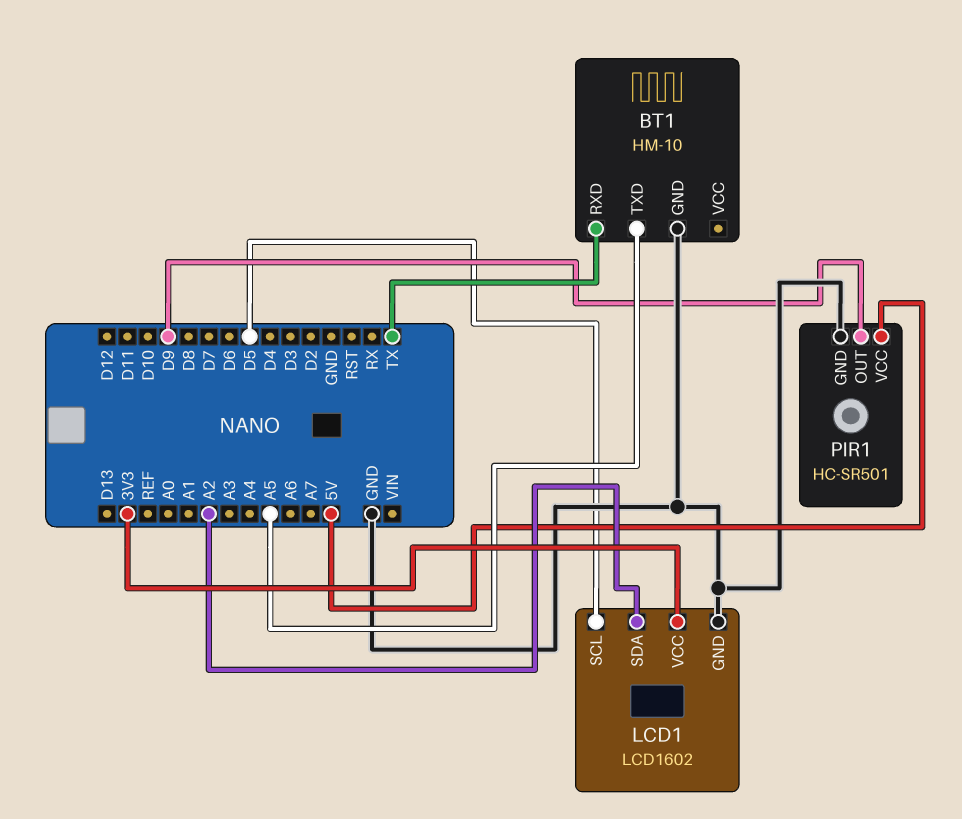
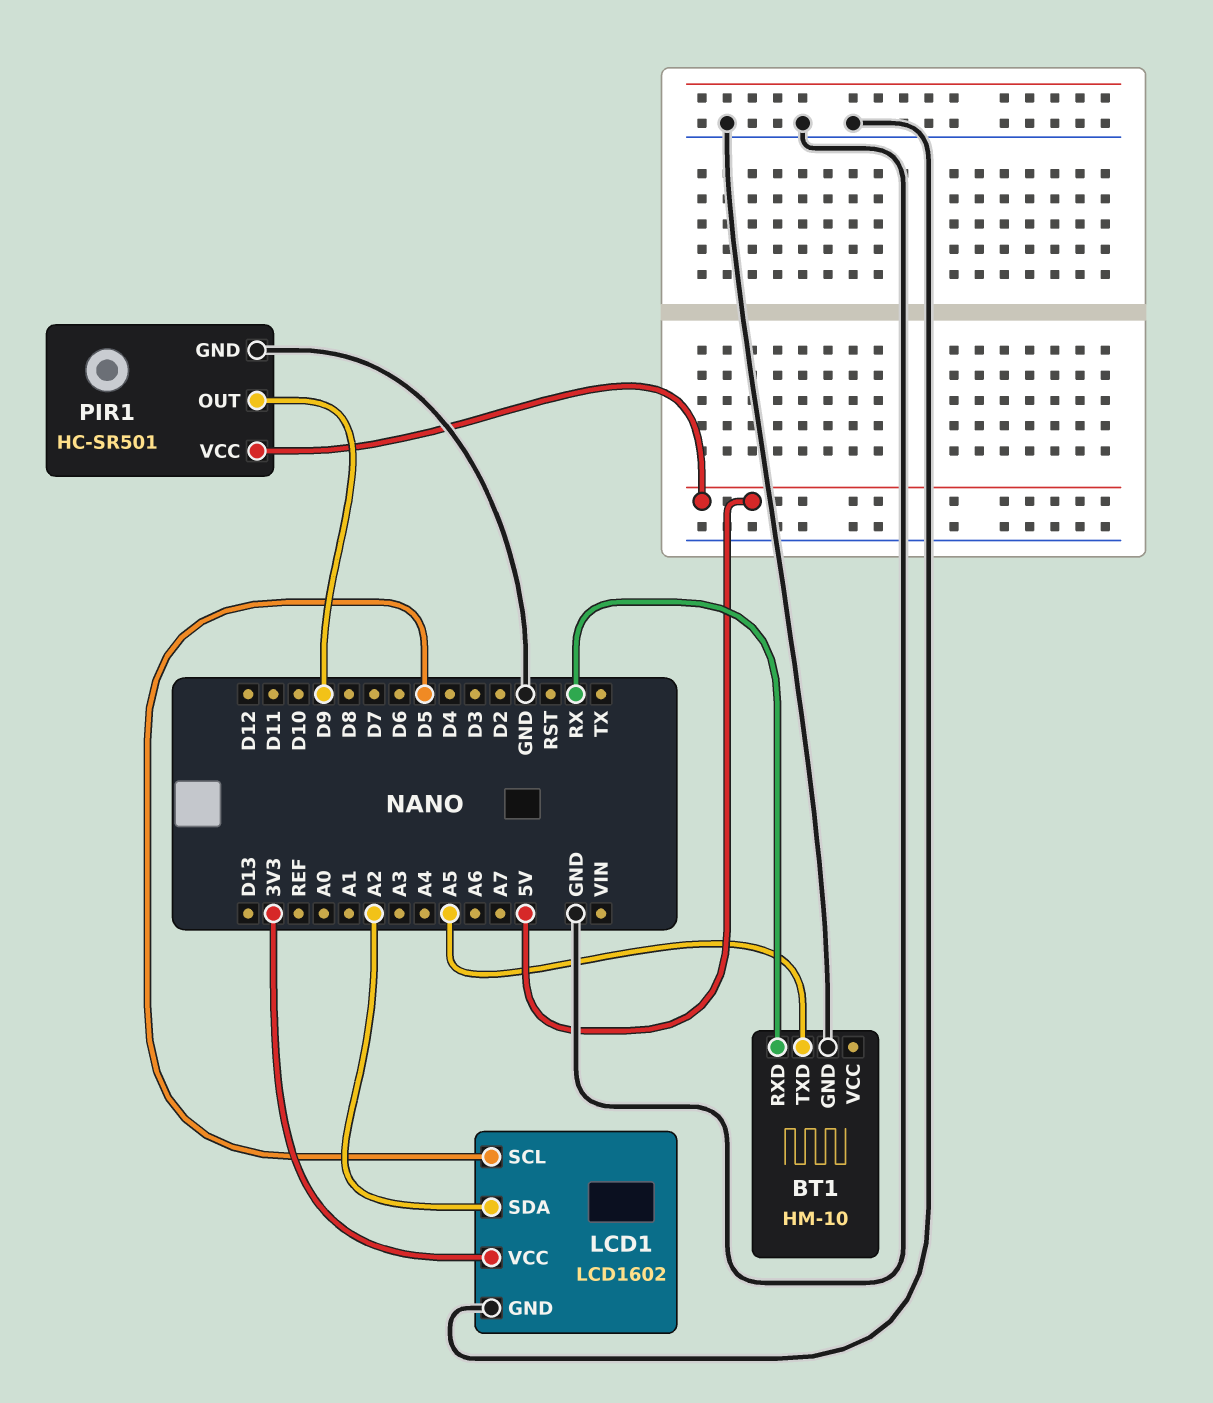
BT1 pin RXD: TX -> RX

